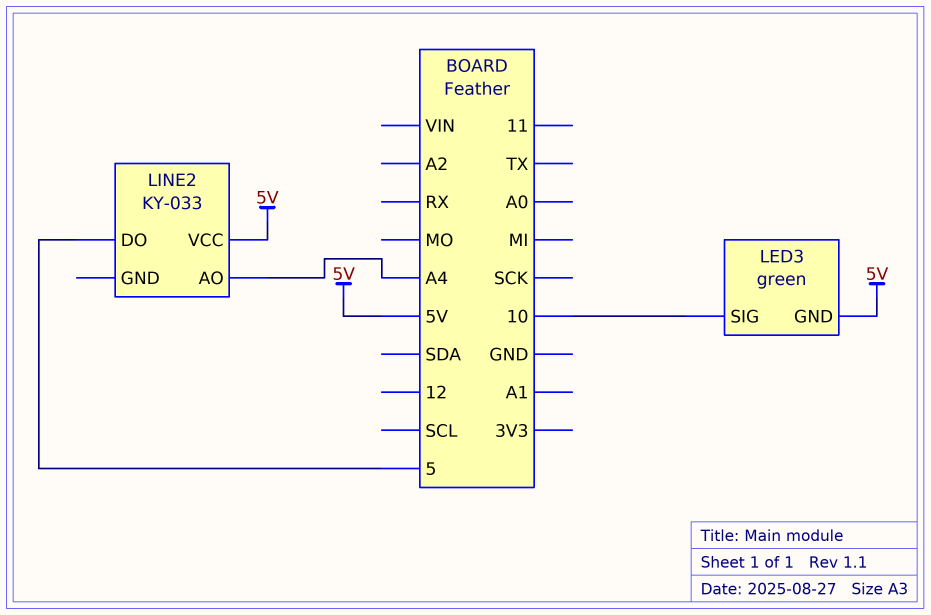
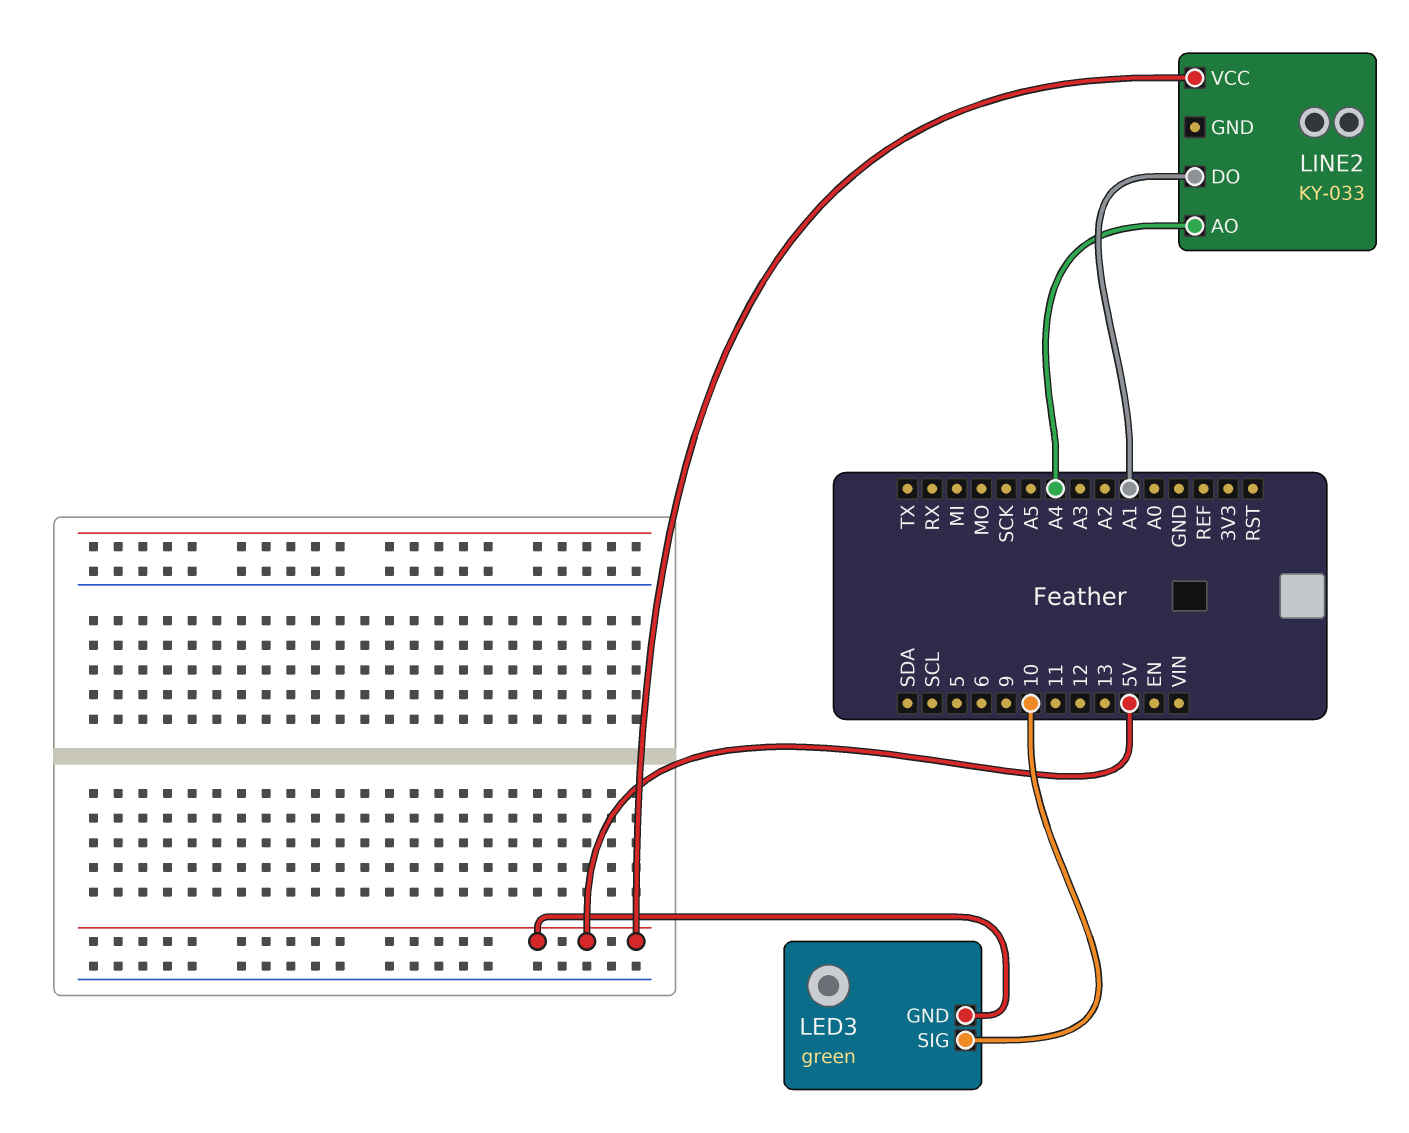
LINE2 pin DO: 5 -> A1

